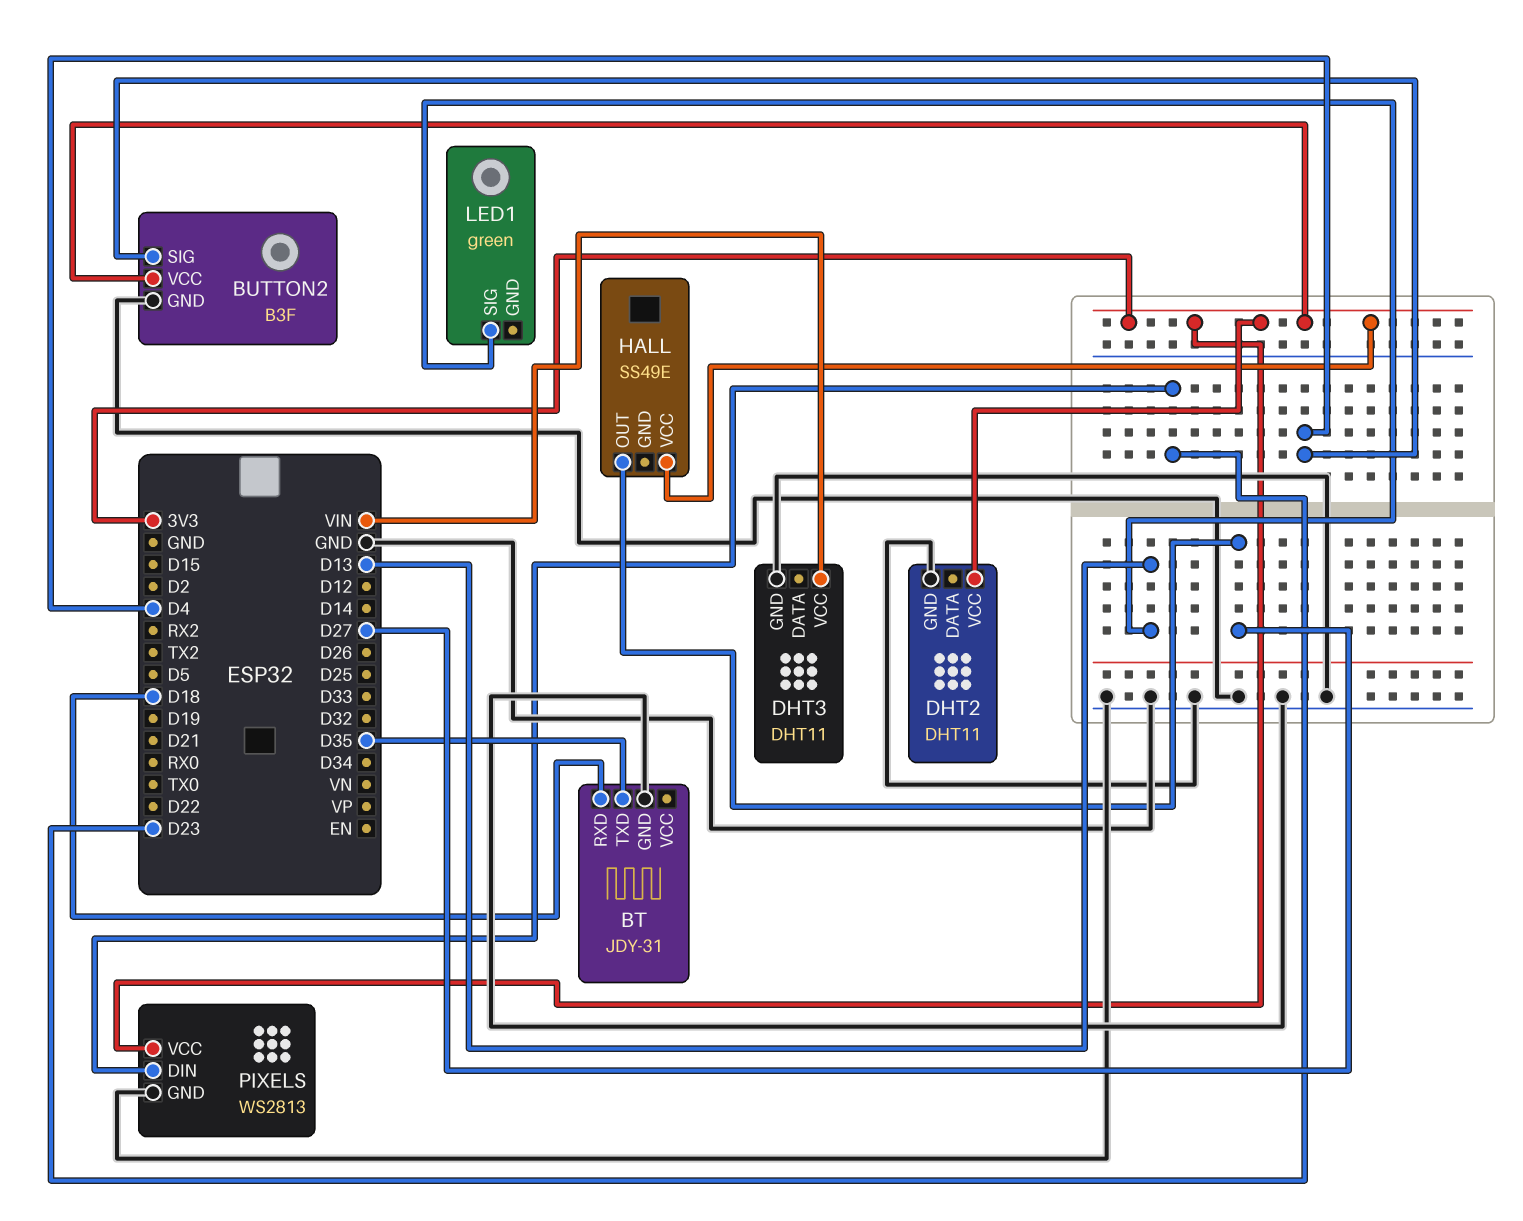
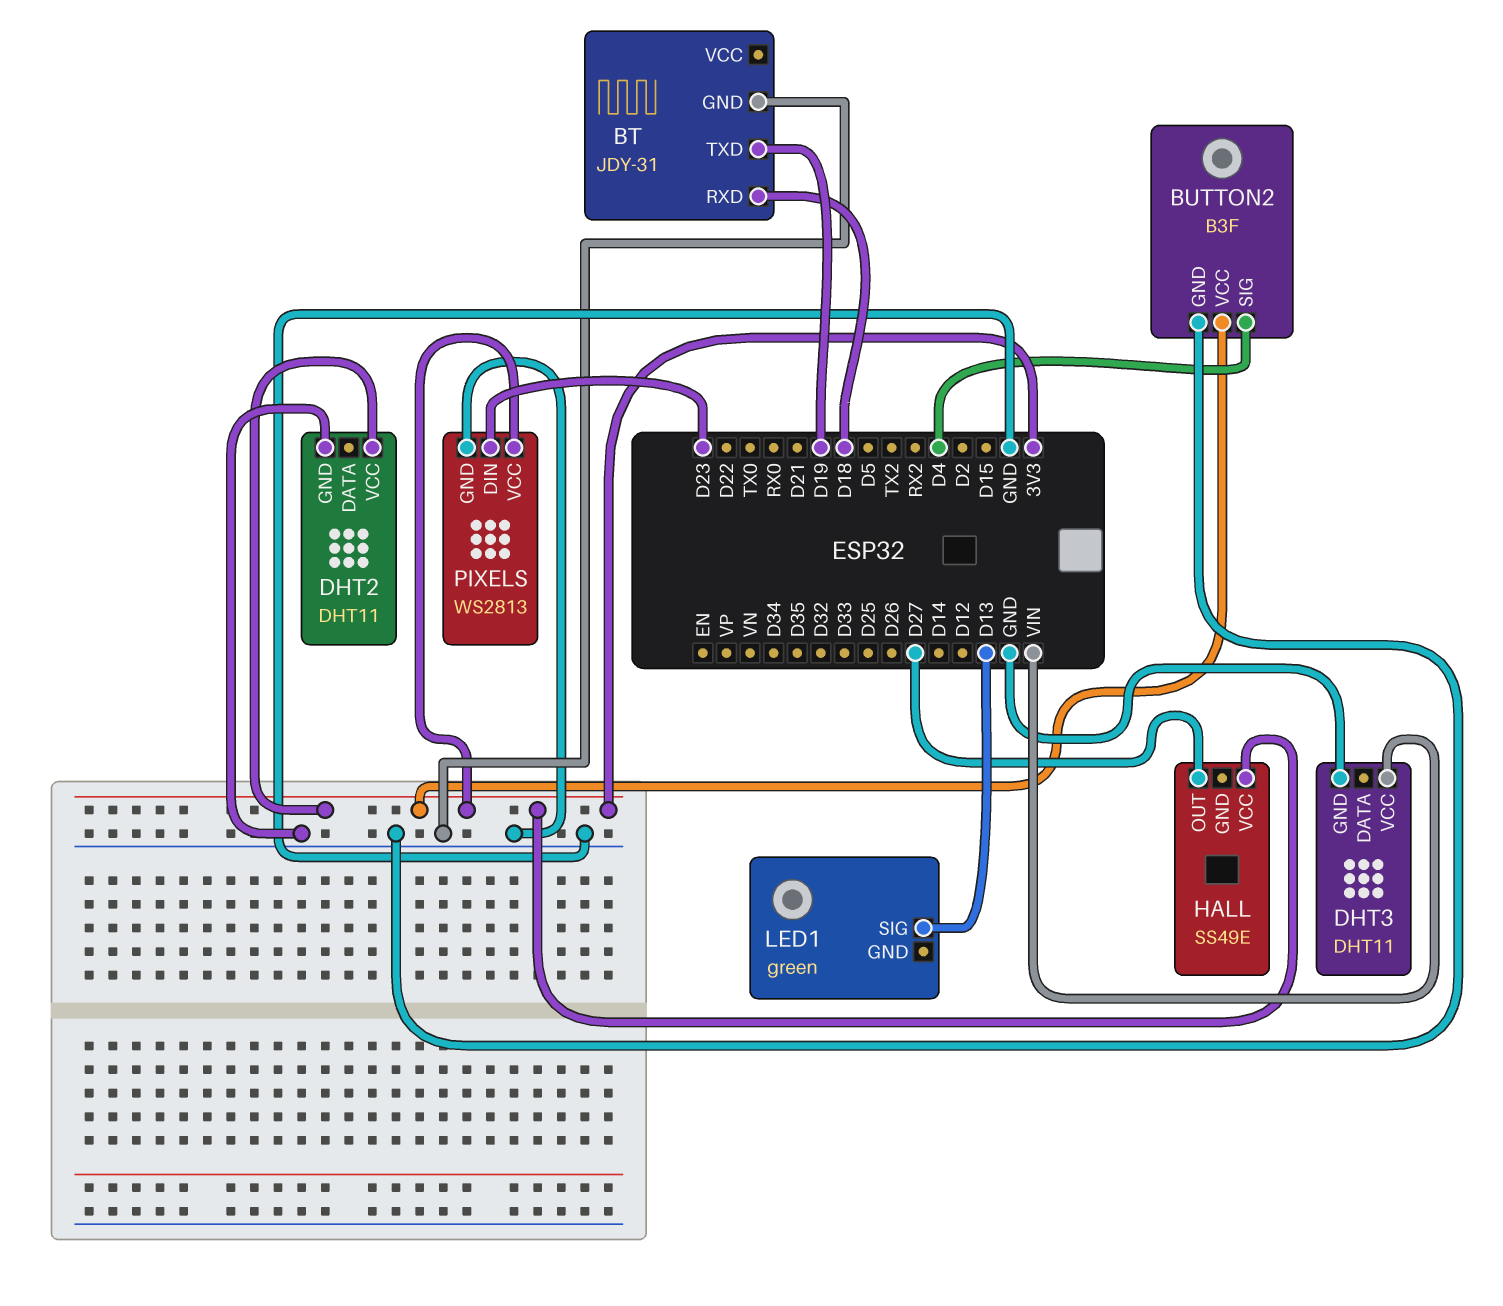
BT pin TXD: D35 -> D19

